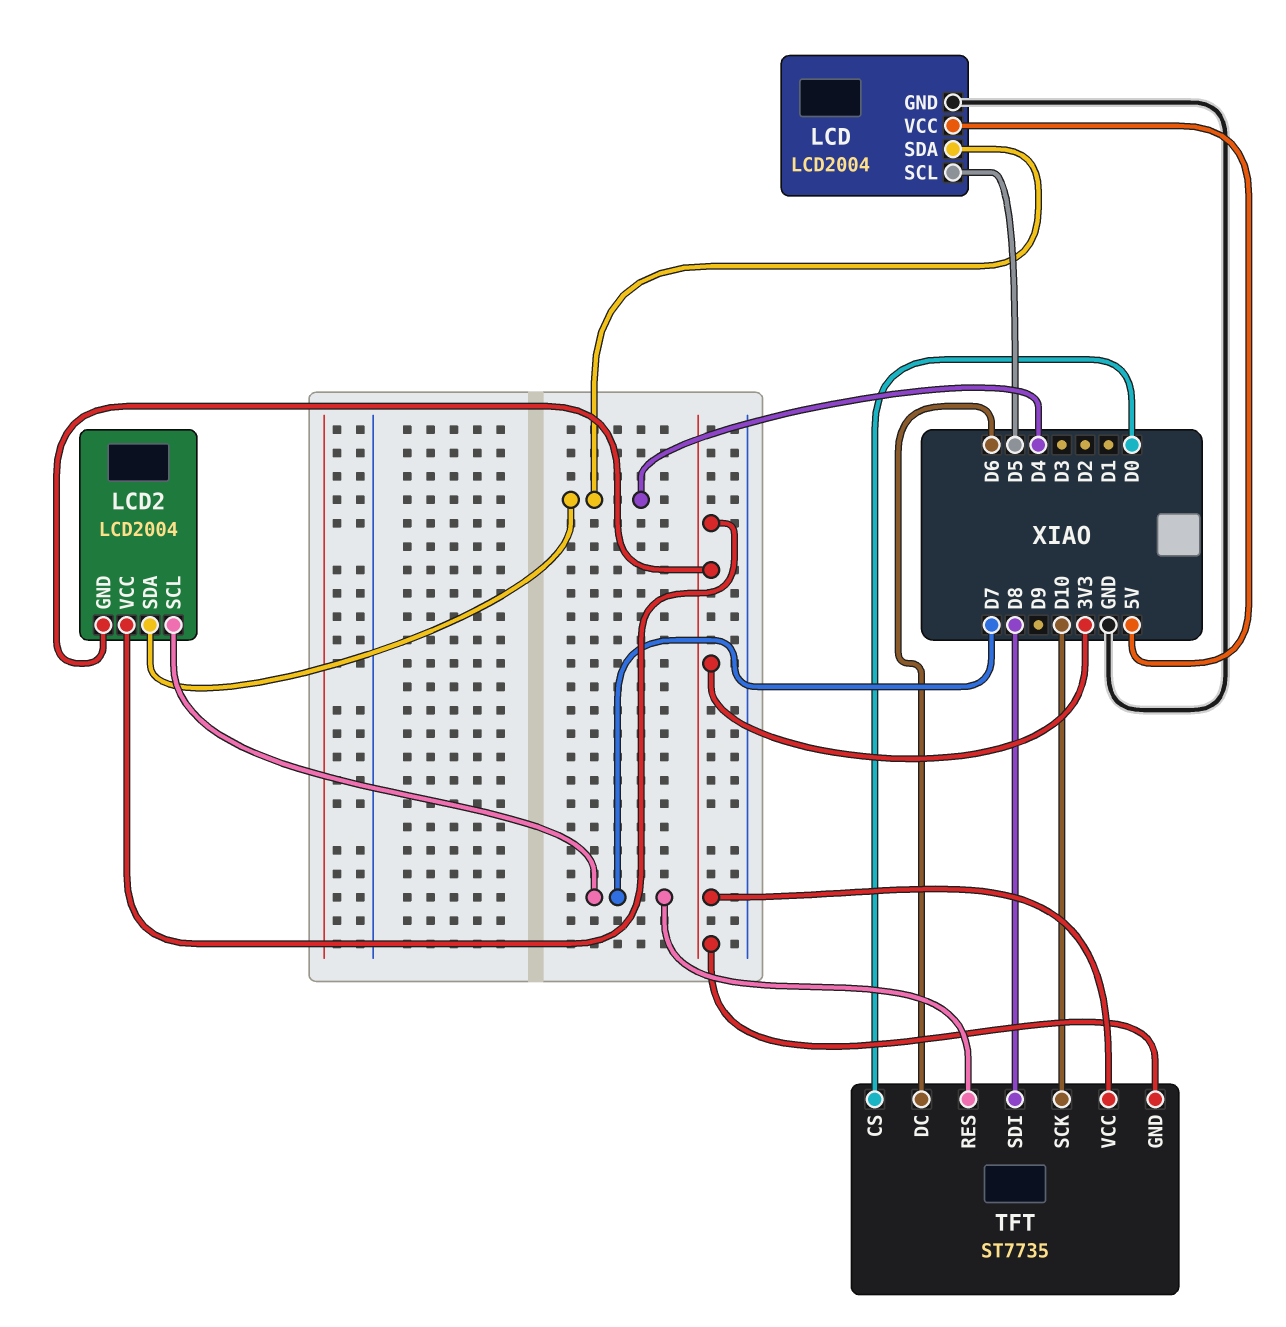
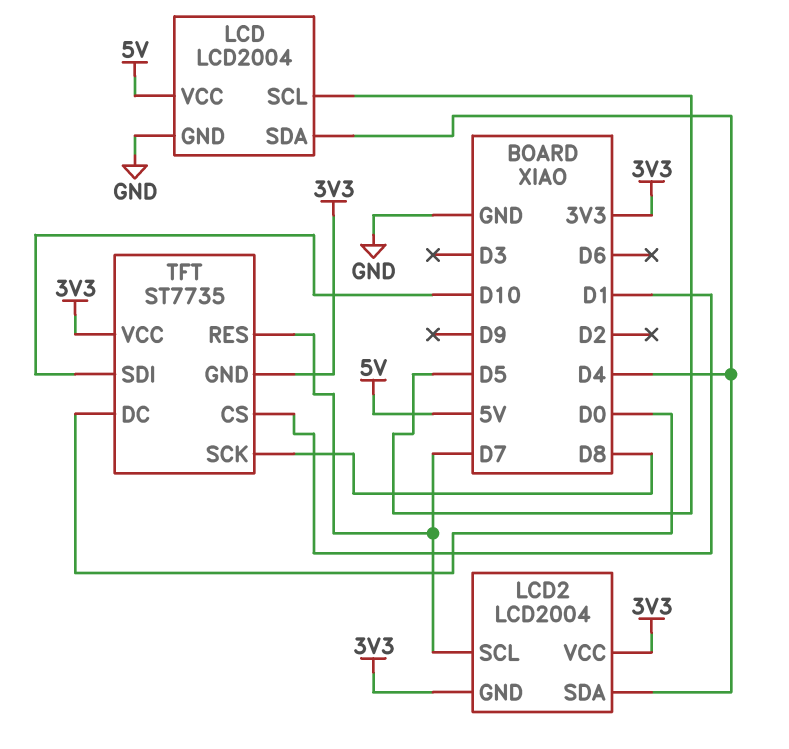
TFT pin CS: D0 -> D1
TFT pin DC: D6 -> D0
TFT pin SCK: D10 -> D8
TFT pin SDI: D8 -> D10

